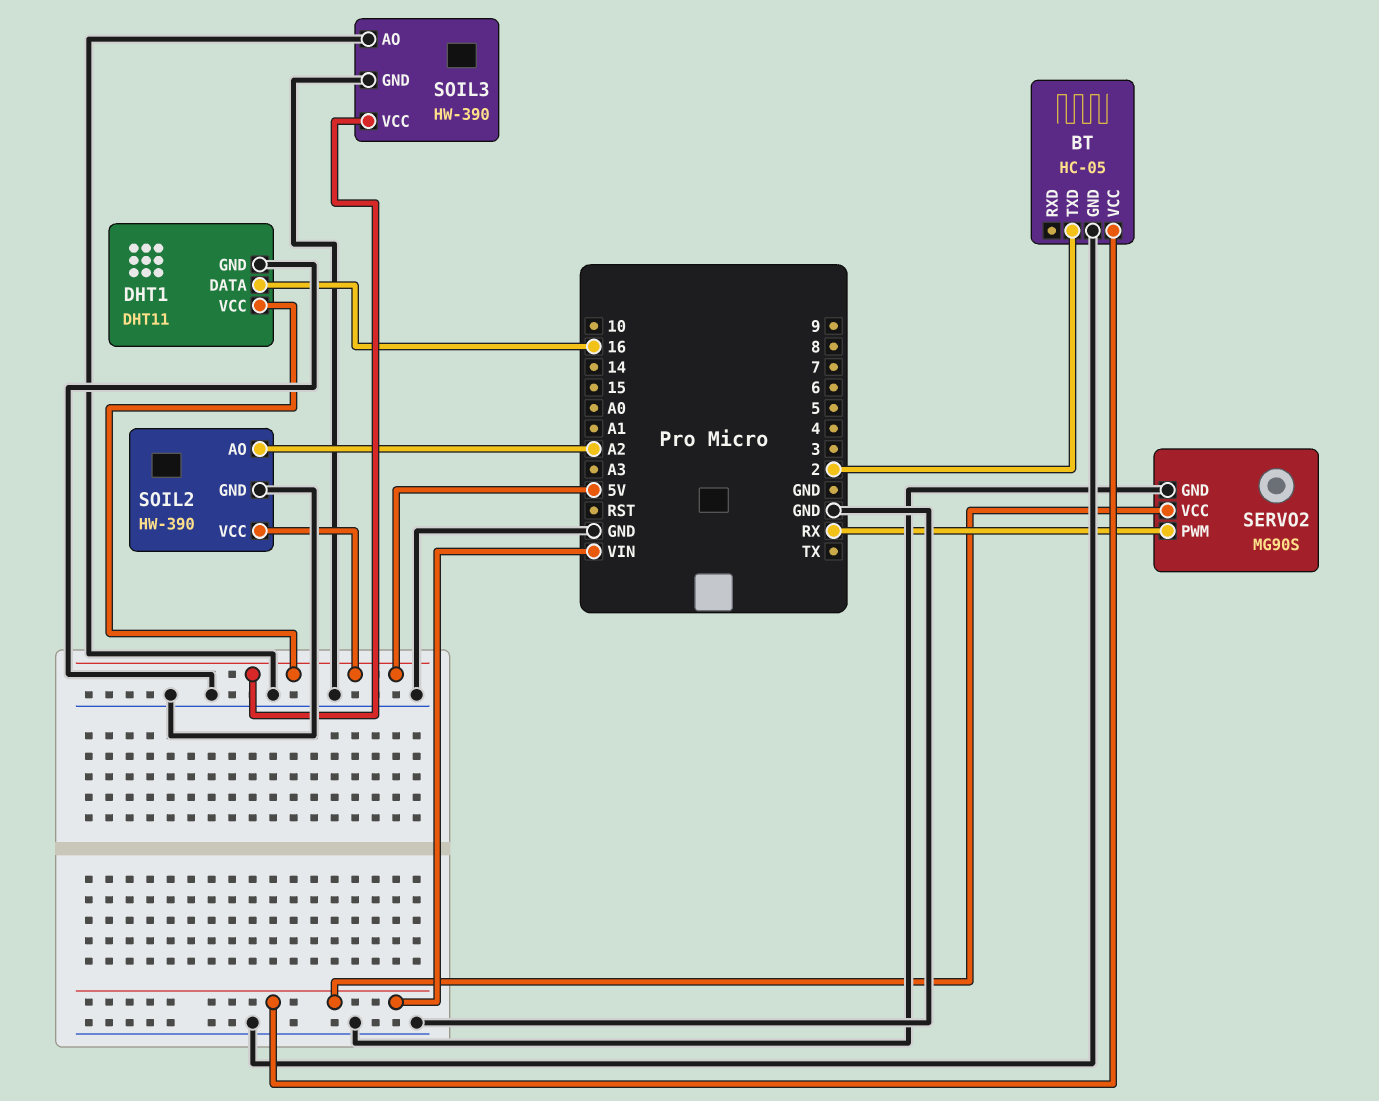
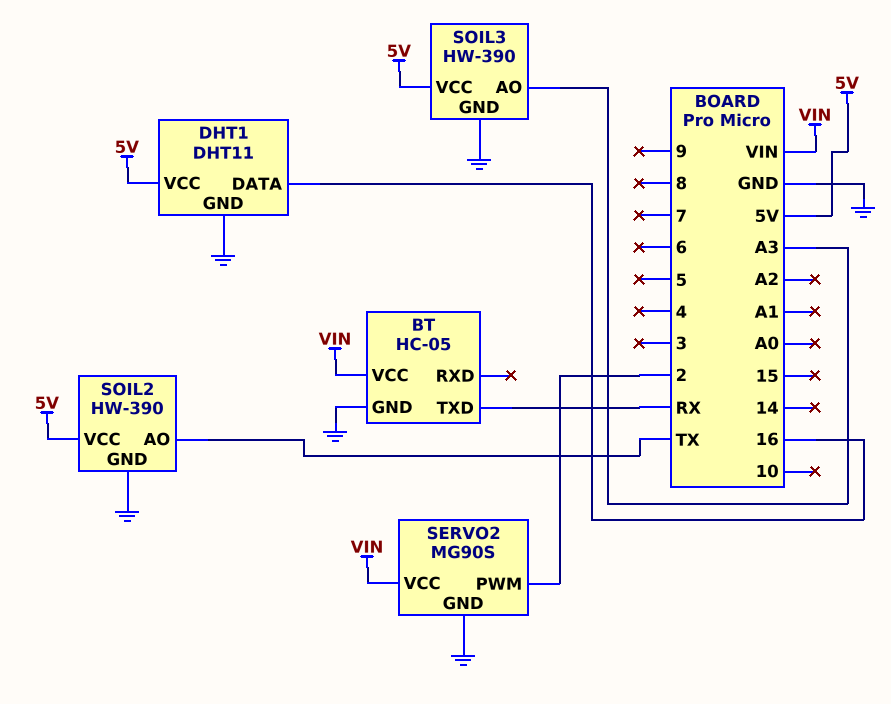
BT pin TXD: 2 -> RX
SERVO2 pin PWM: RX -> 2
SOIL2 pin AO: A2 -> TX
SOIL3 pin AO: GND -> A3

